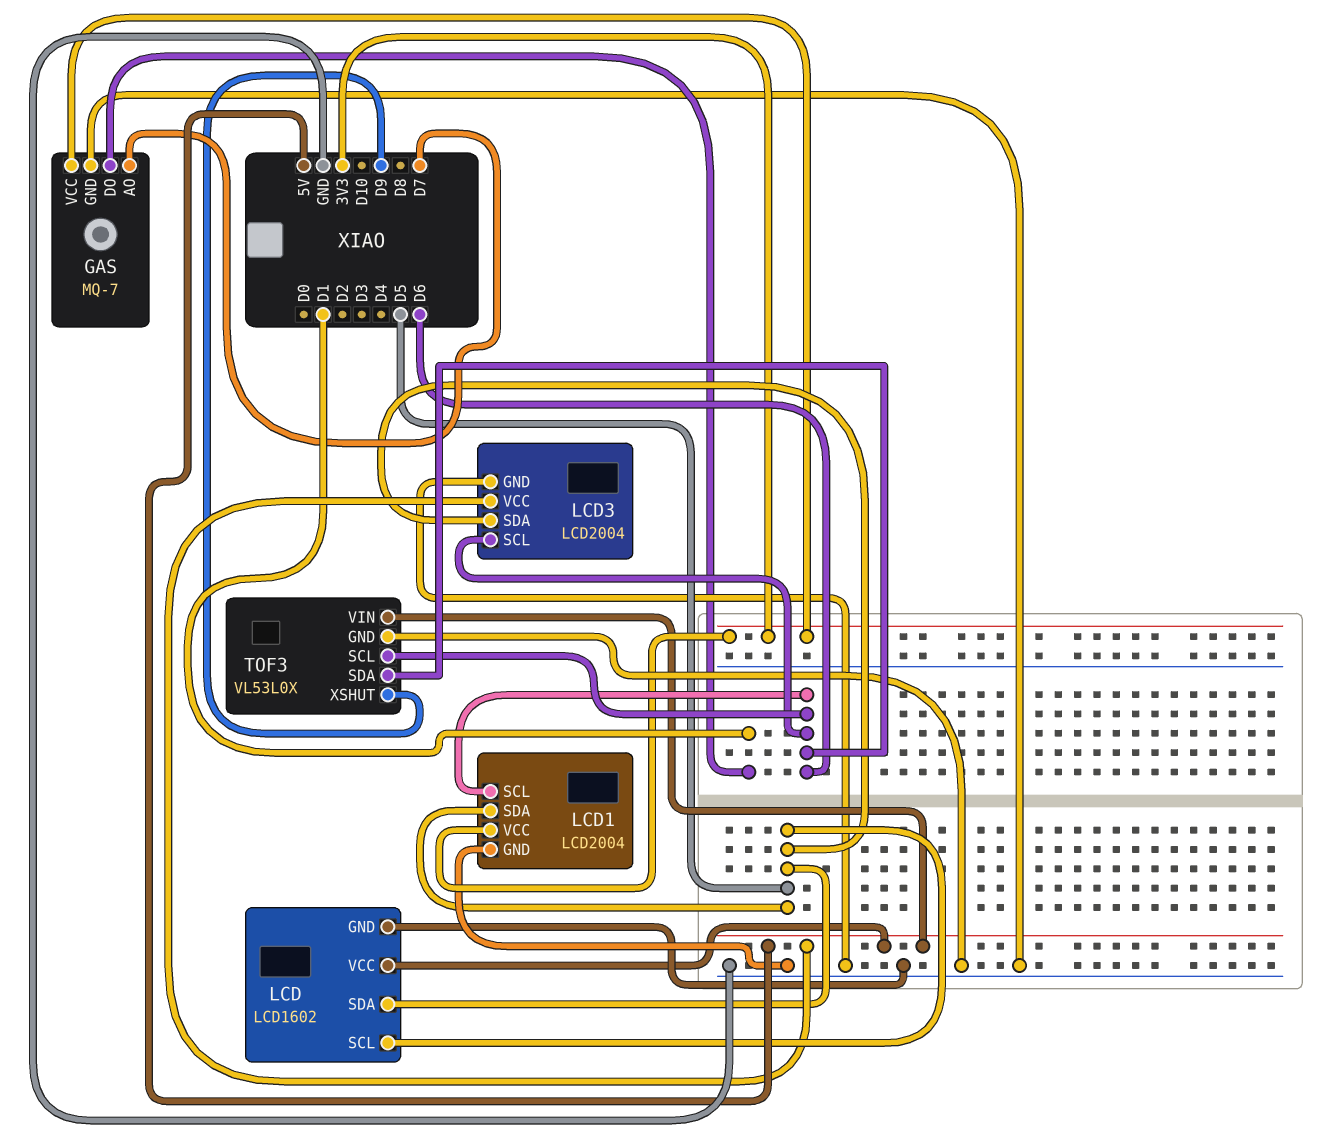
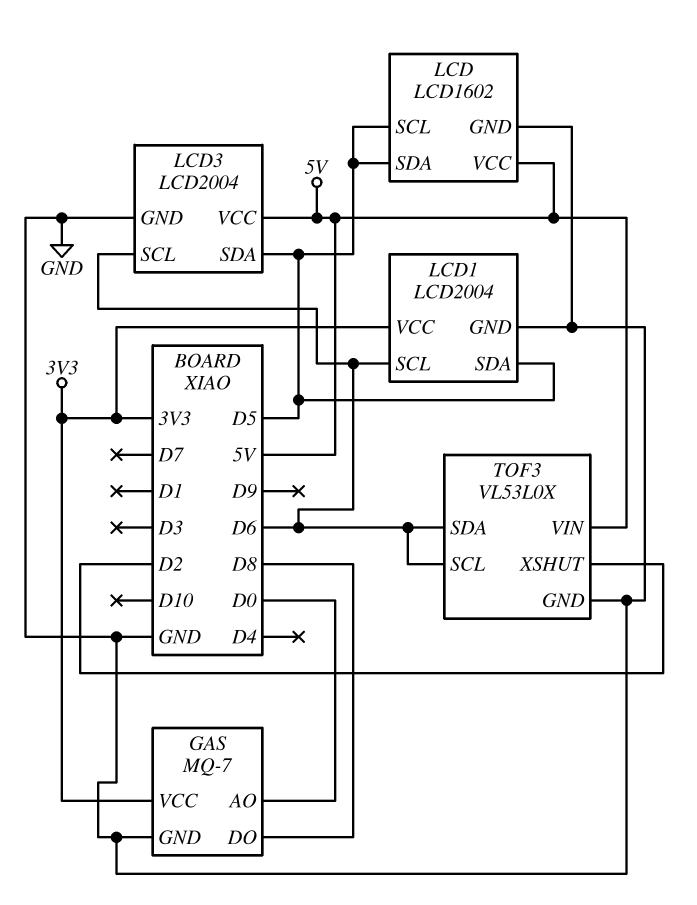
GAS pin AO: D7 -> D0
GAS pin DO: D1 -> D8
TOF3 pin XSHUT: D9 -> D2

